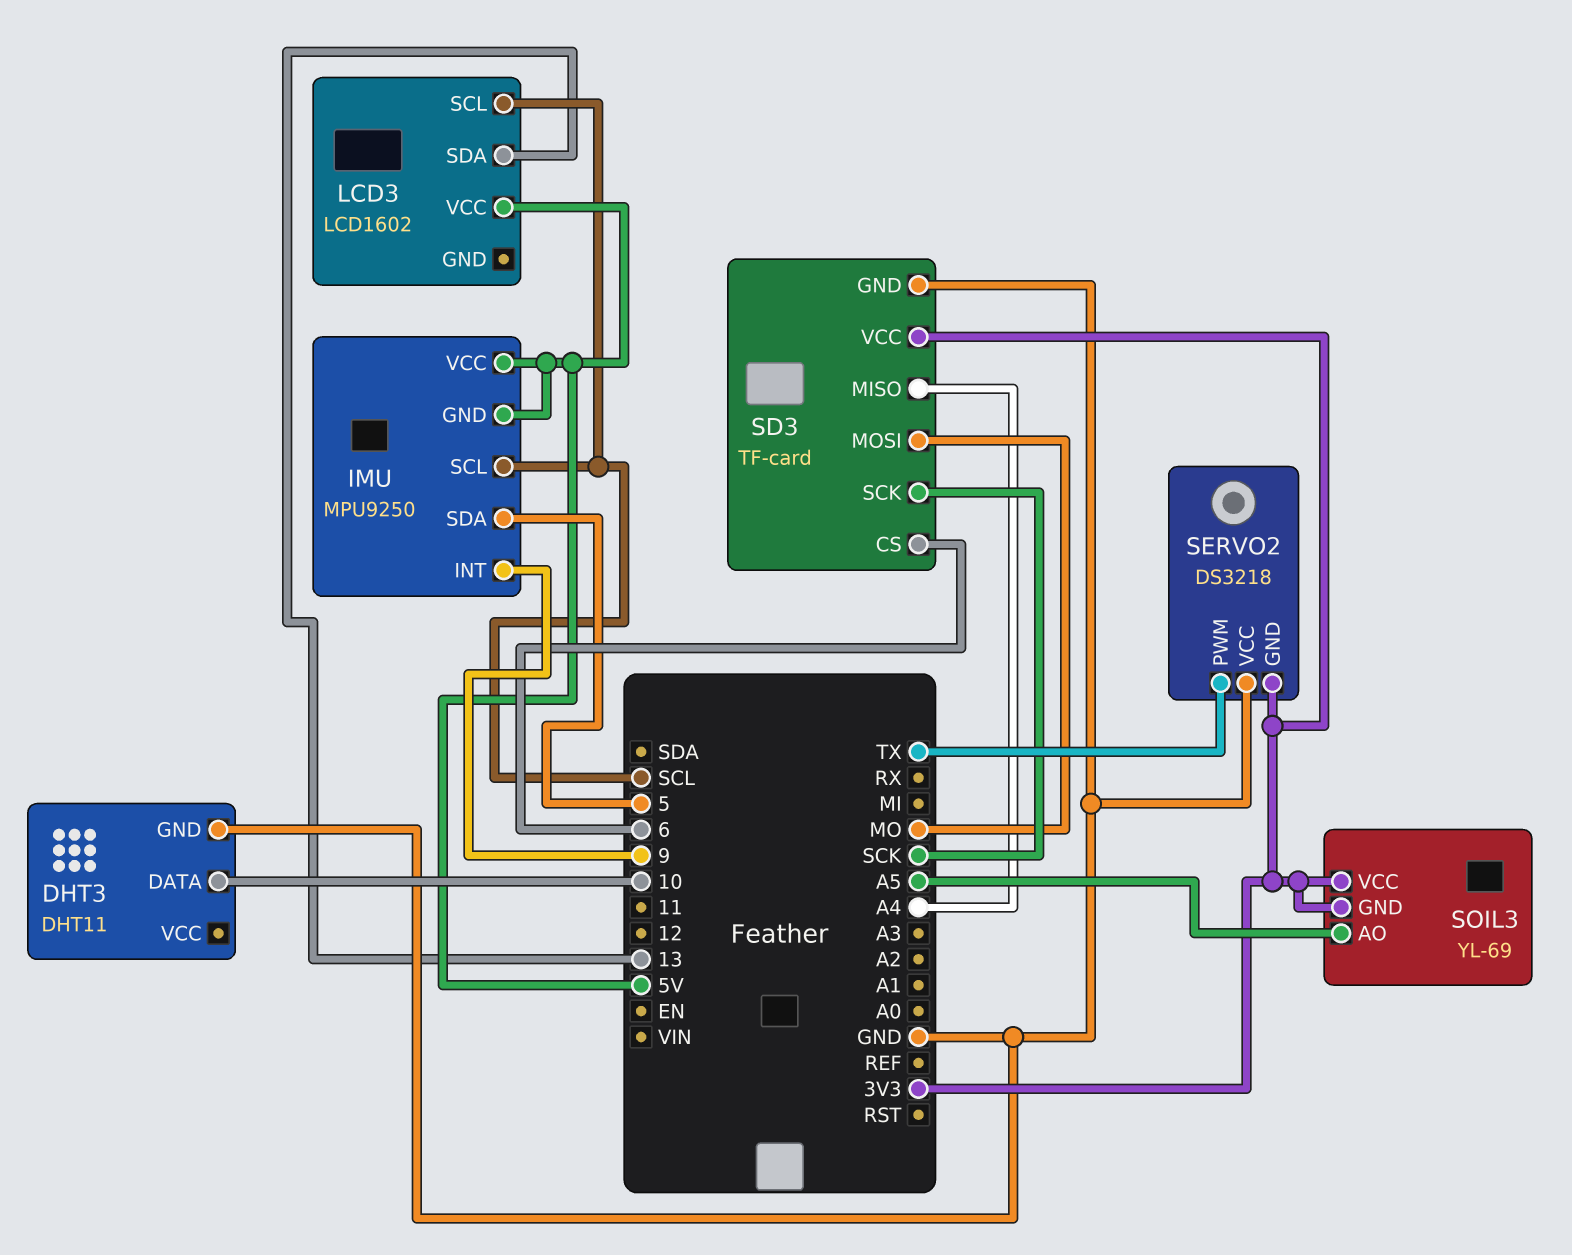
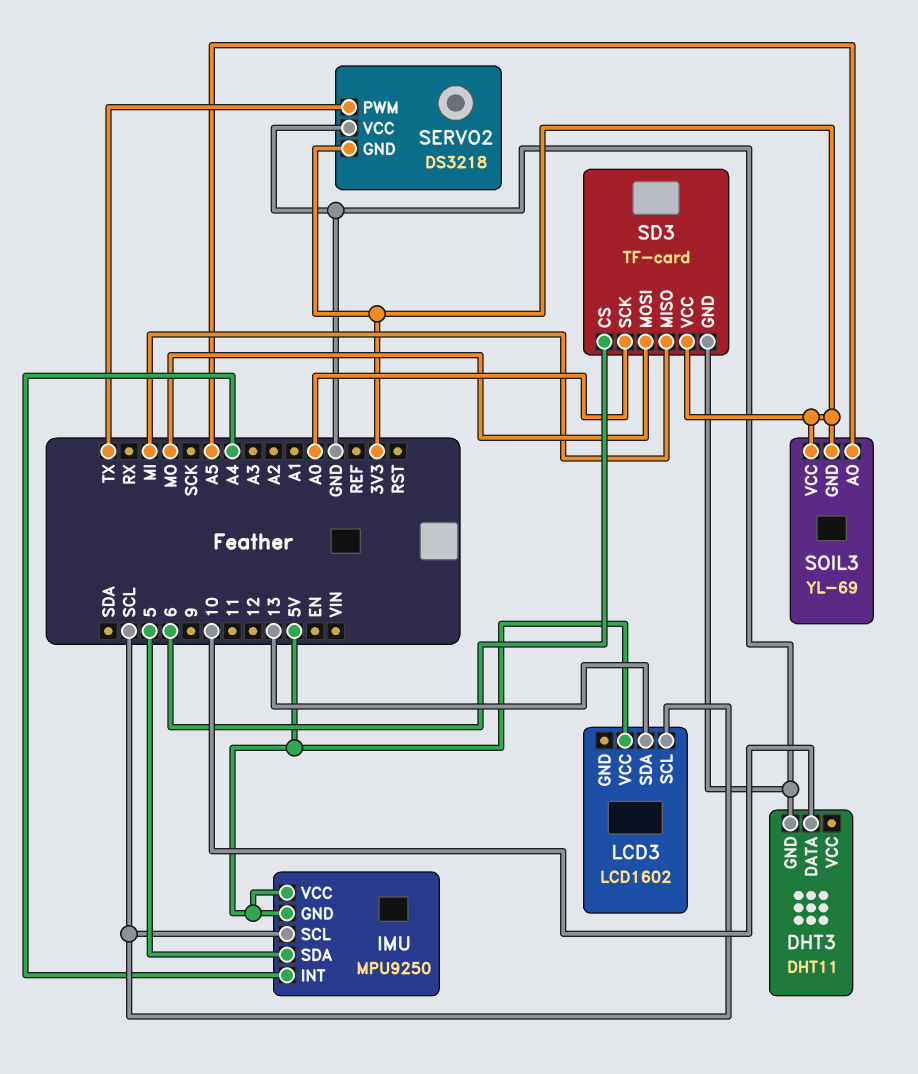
IMU pin INT: 9 -> A4
SD3 pin MISO: A4 -> MI
SD3 pin SCK: SCK -> A0

